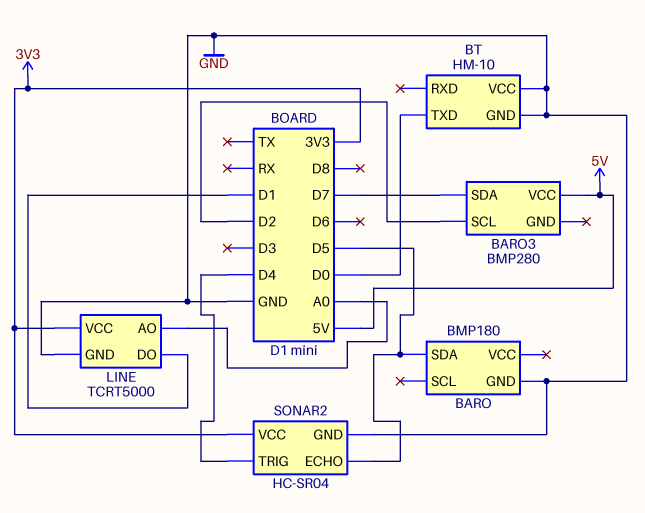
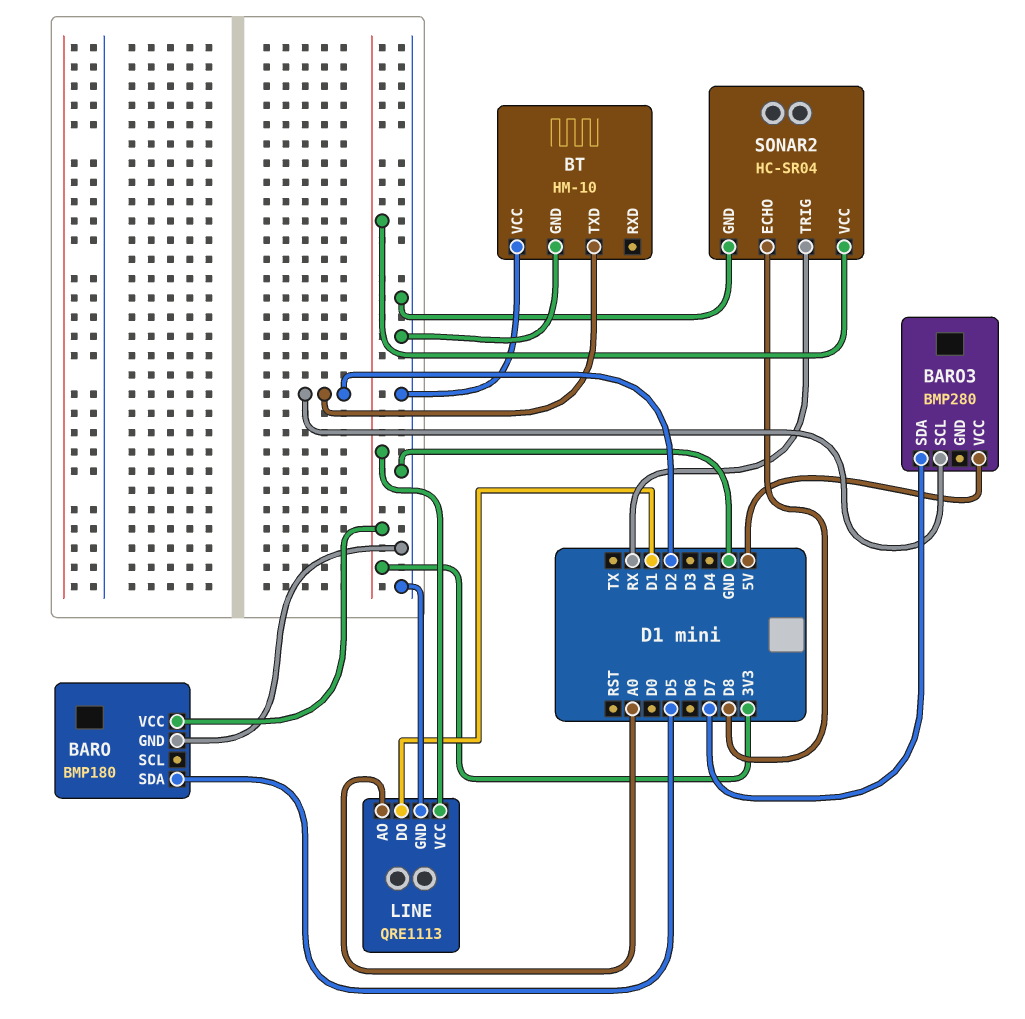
BARO pin VCC: none -> 3V3
BT pin TXD: D0 -> D2
LINE: TCRT5000 -> QRE1113
SONAR2 pin ECHO: D5 -> D8
SONAR2 pin TRIG: D4 -> RX

